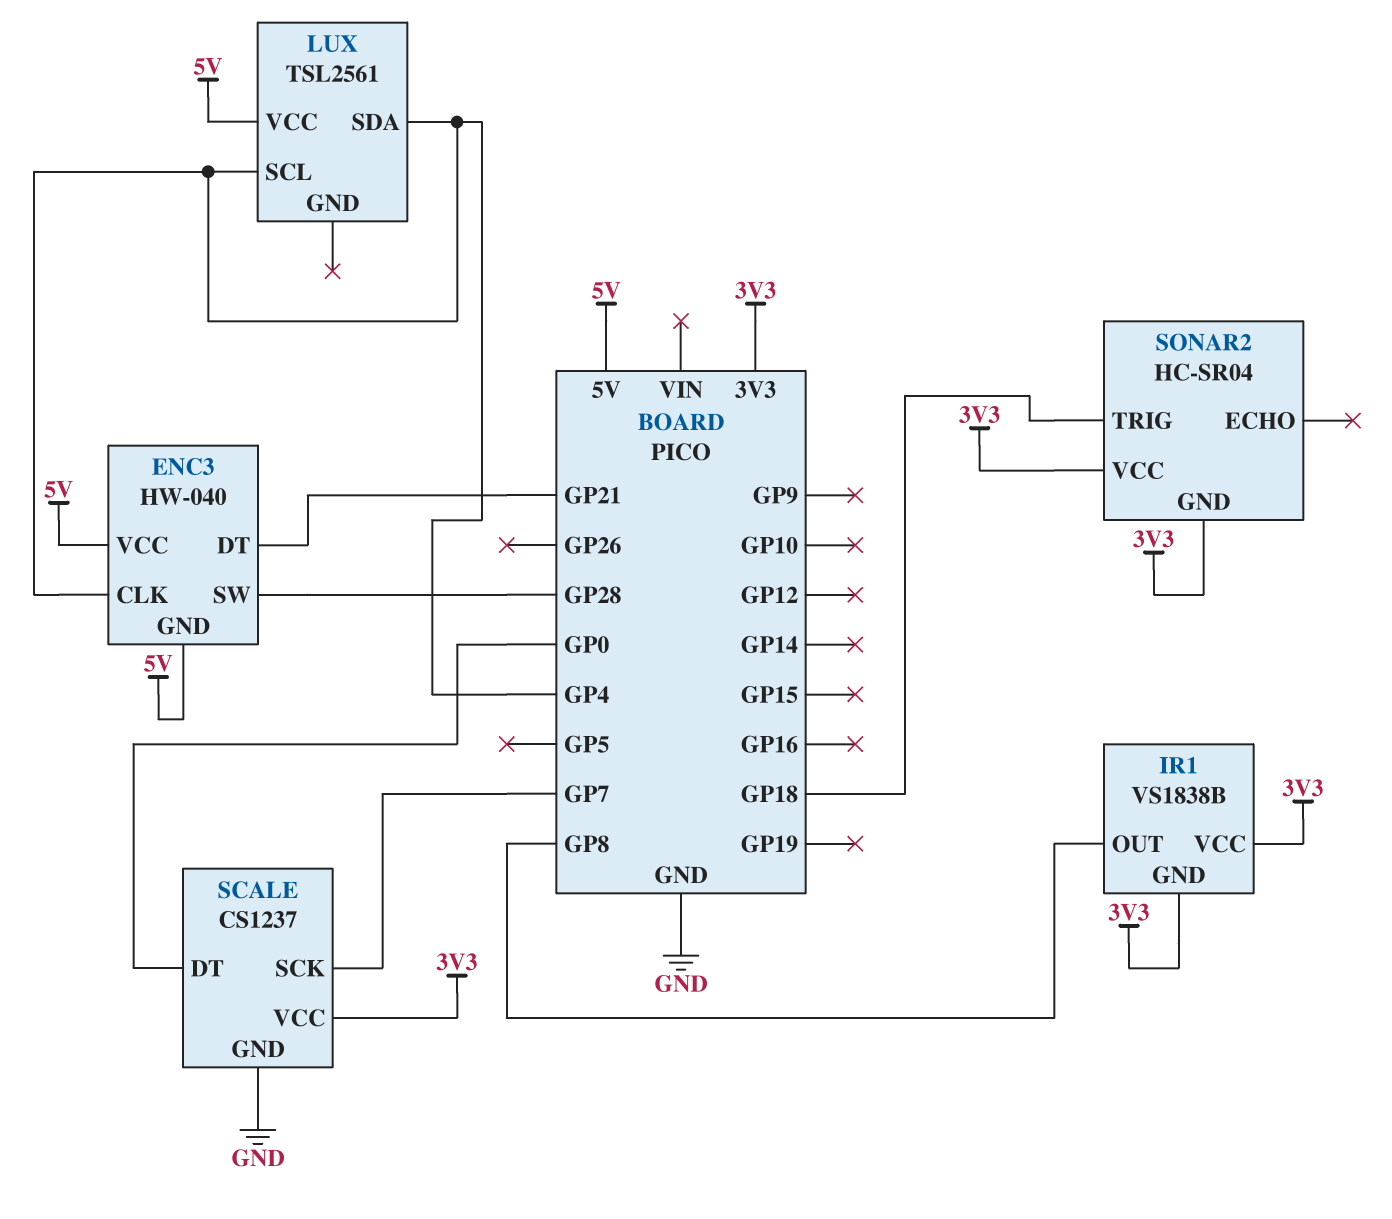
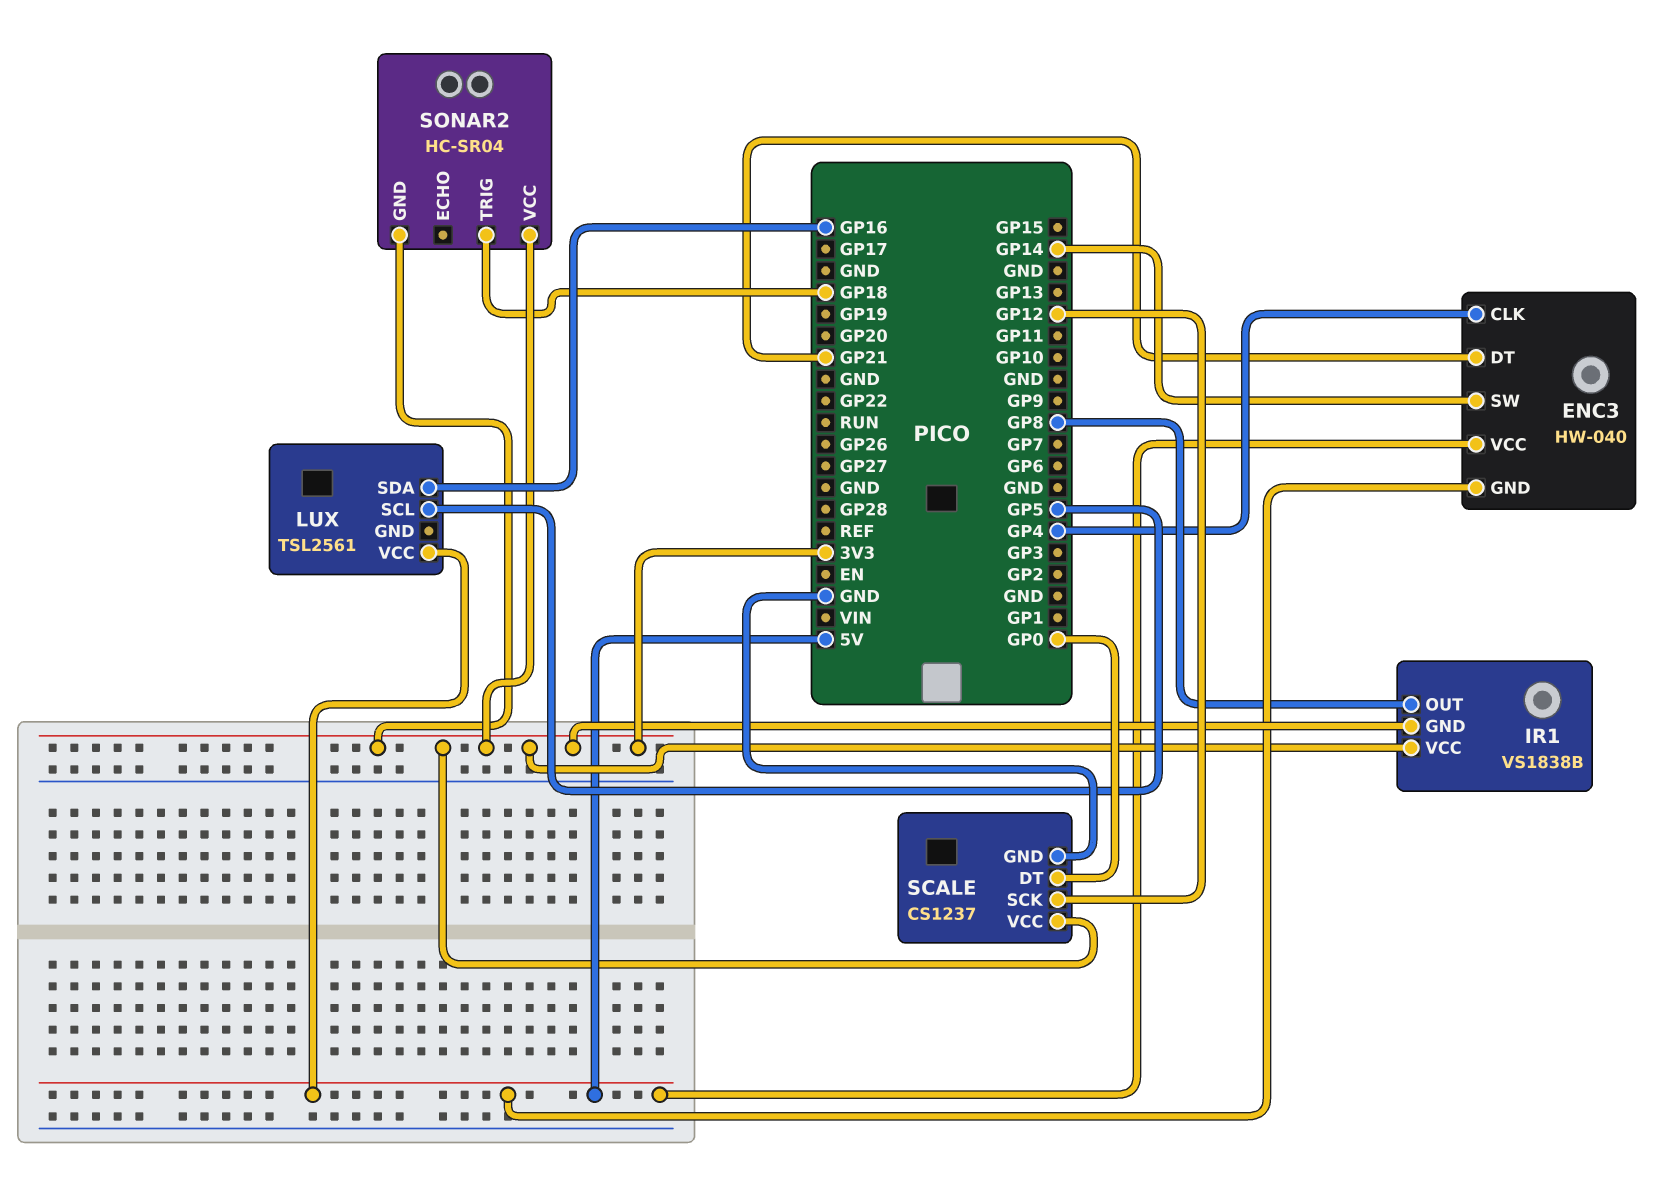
ENC3 pin SW: GP28 -> GP14
LUX pin SCL: GP4 -> GP5
LUX pin SDA: GP4 -> GP16
SCALE pin SCK: GP7 -> GP12

